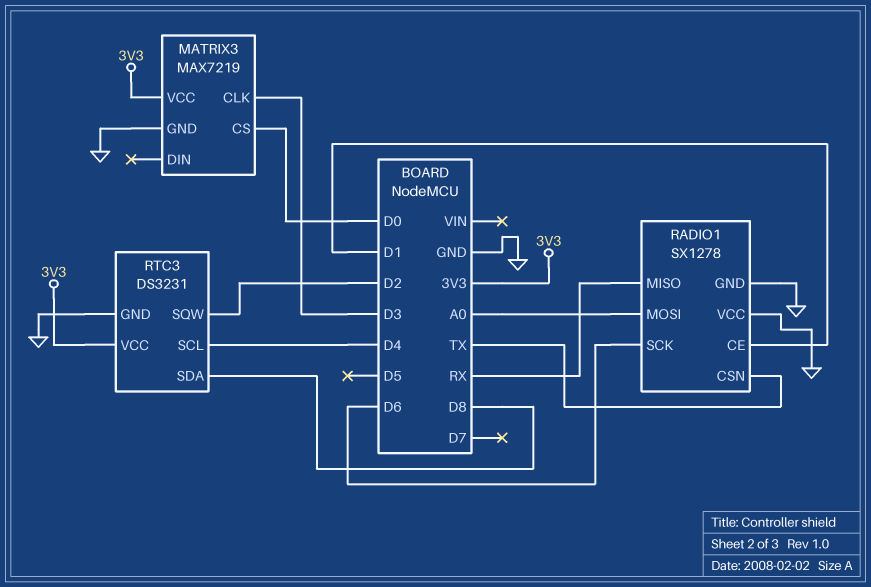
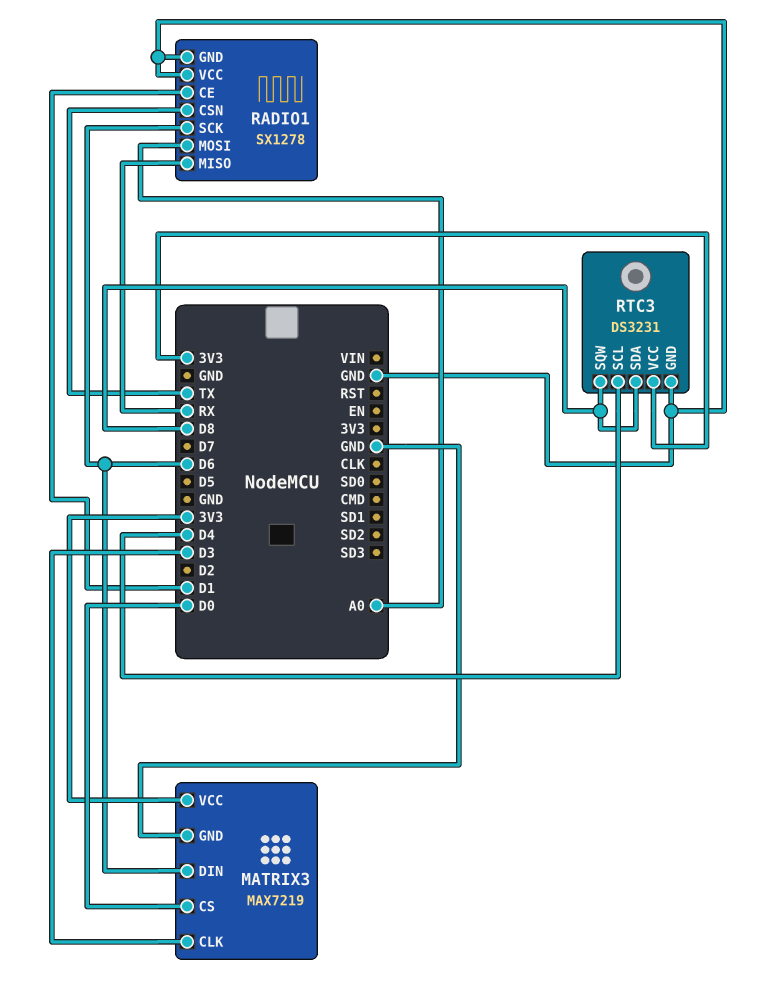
MATRIX3 pin DIN: none -> D6
RTC3 pin SQW: D2 -> D8

